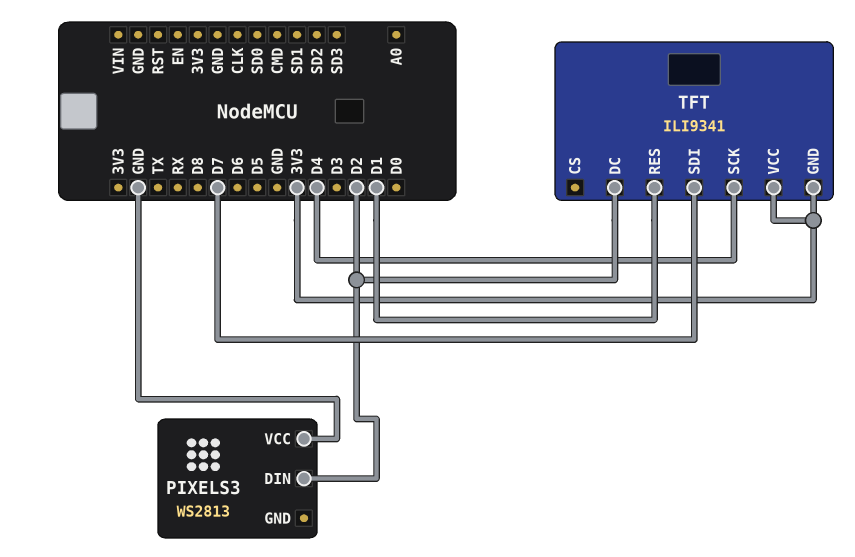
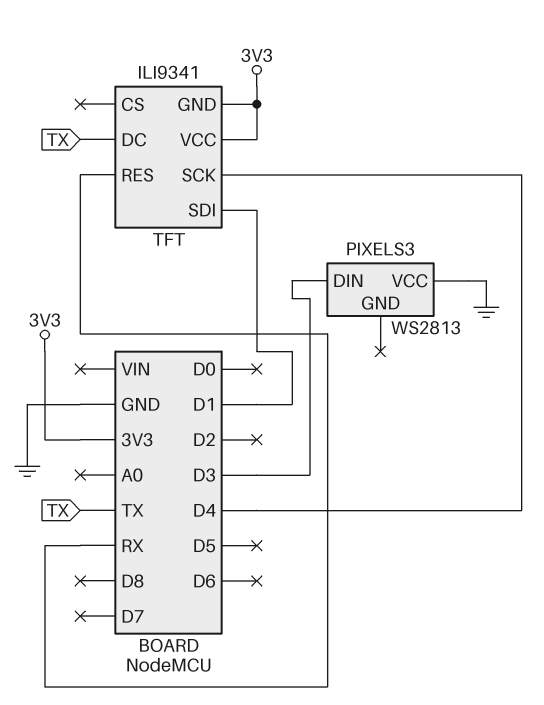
PIXELS3 pin DIN: D2 -> D3
TFT pin DC: D2 -> TX
TFT pin RES: D1 -> RX
TFT pin SDI: D7 -> D1

